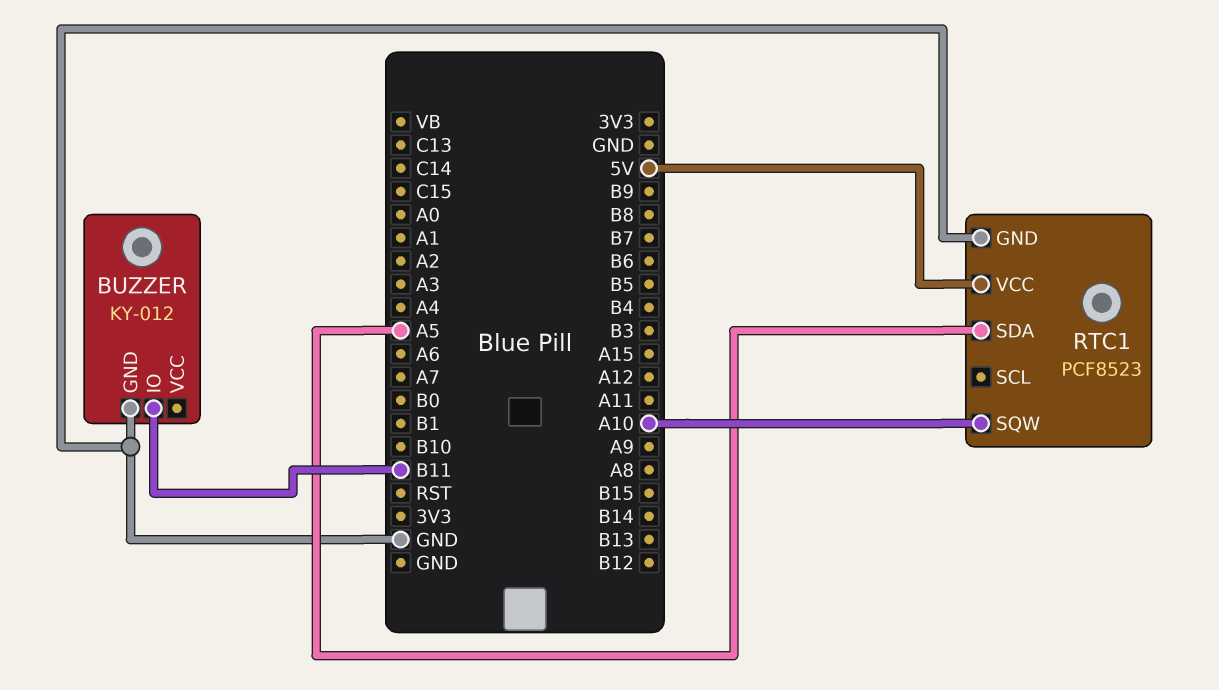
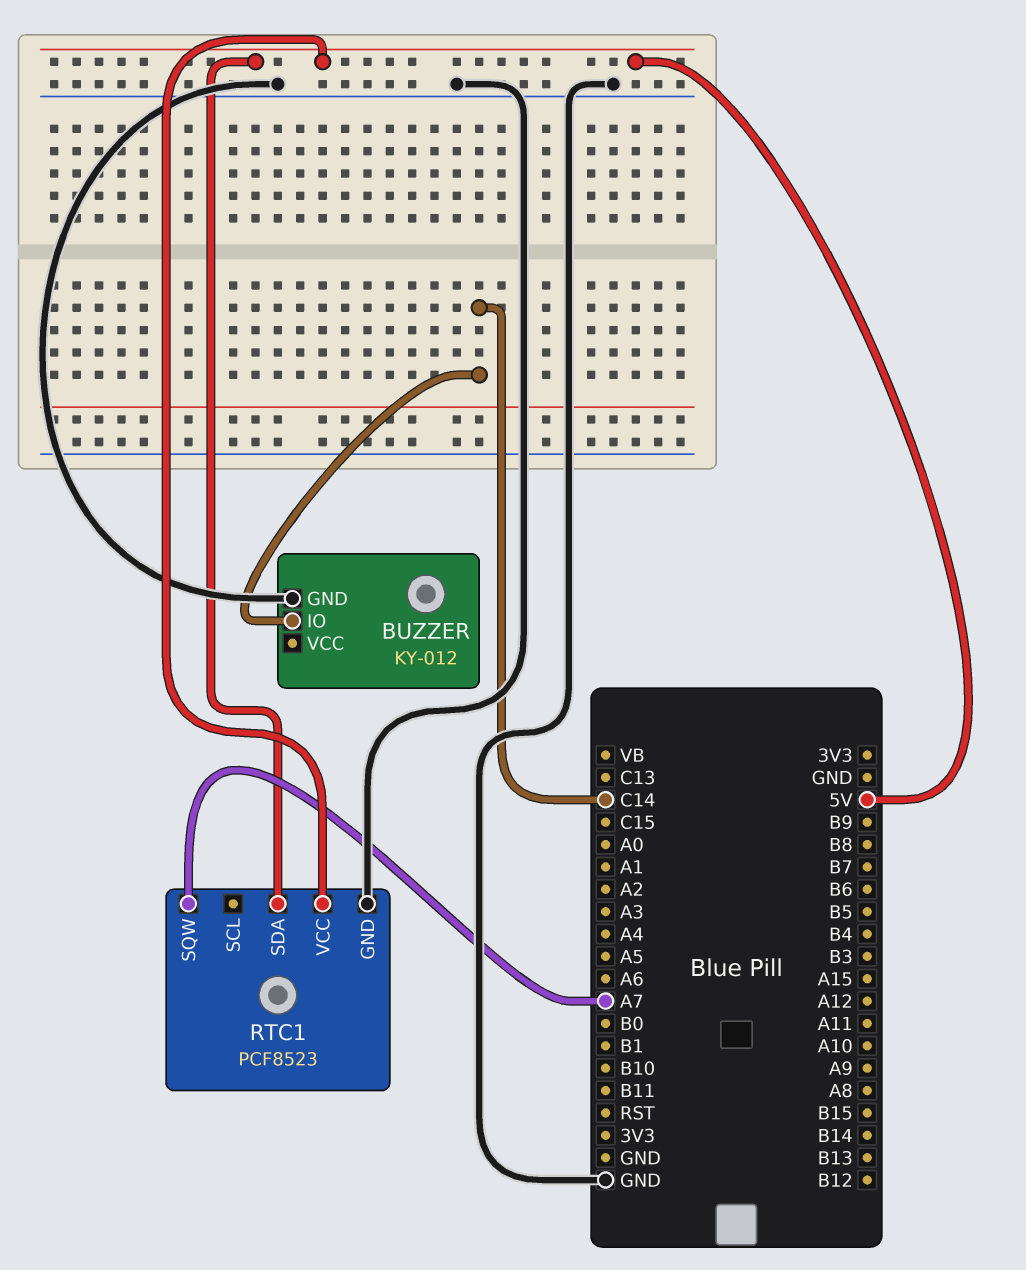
BUZZER pin IO: B11 -> C14
RTC1 pin SDA: A5 -> 5V
RTC1 pin SQW: A10 -> A7

